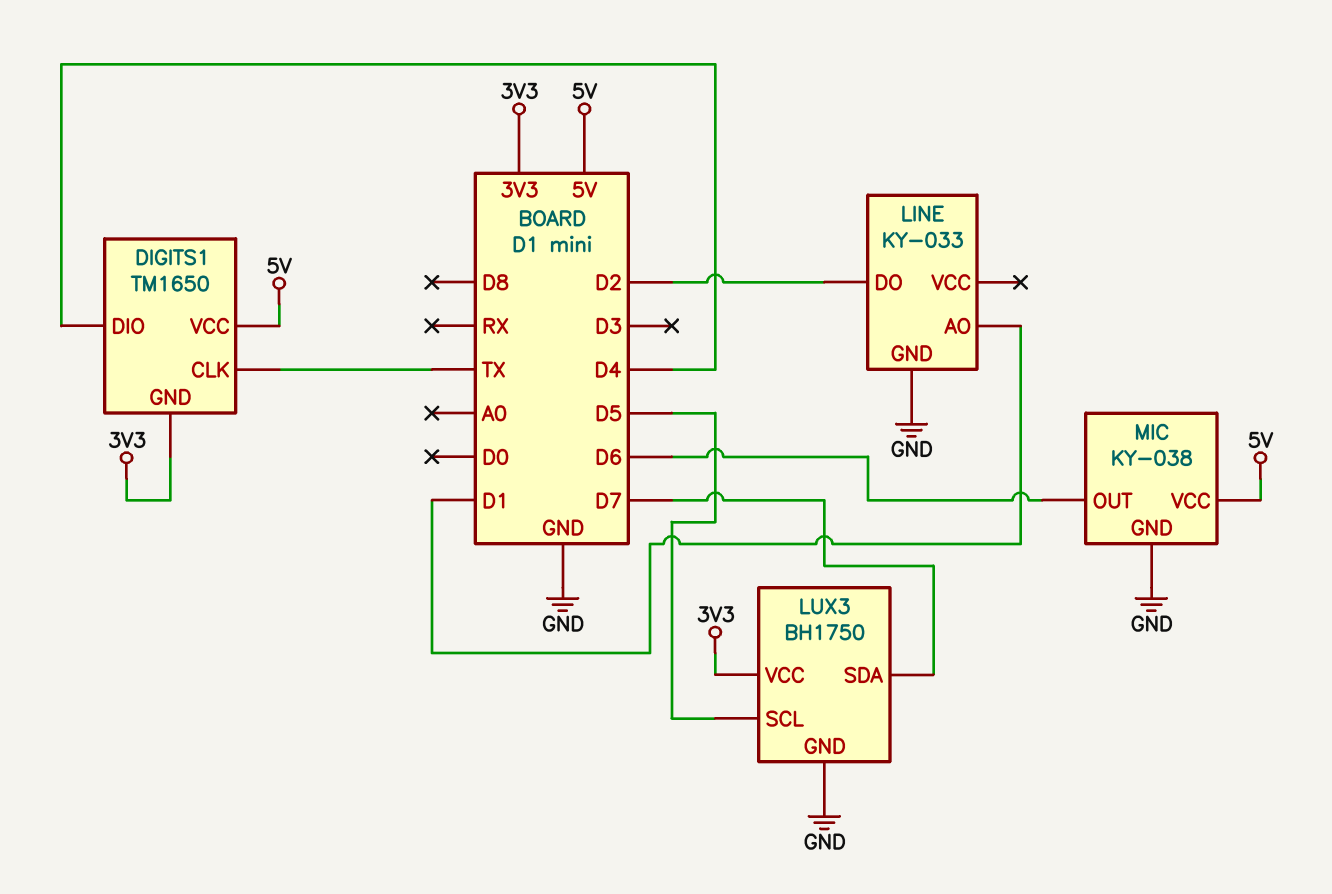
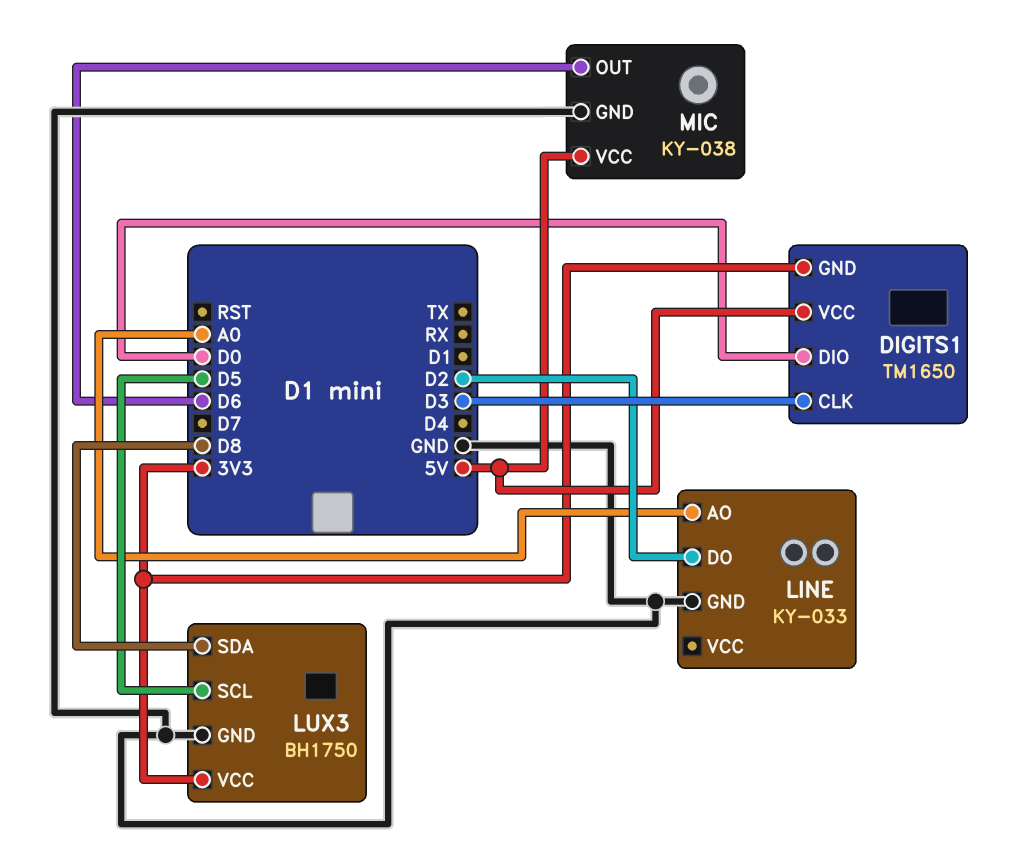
DIGITS1 pin CLK: TX -> D3
DIGITS1 pin DIO: D4 -> D0
LINE pin AO: D1 -> A0
LUX3 pin SDA: D7 -> D8

